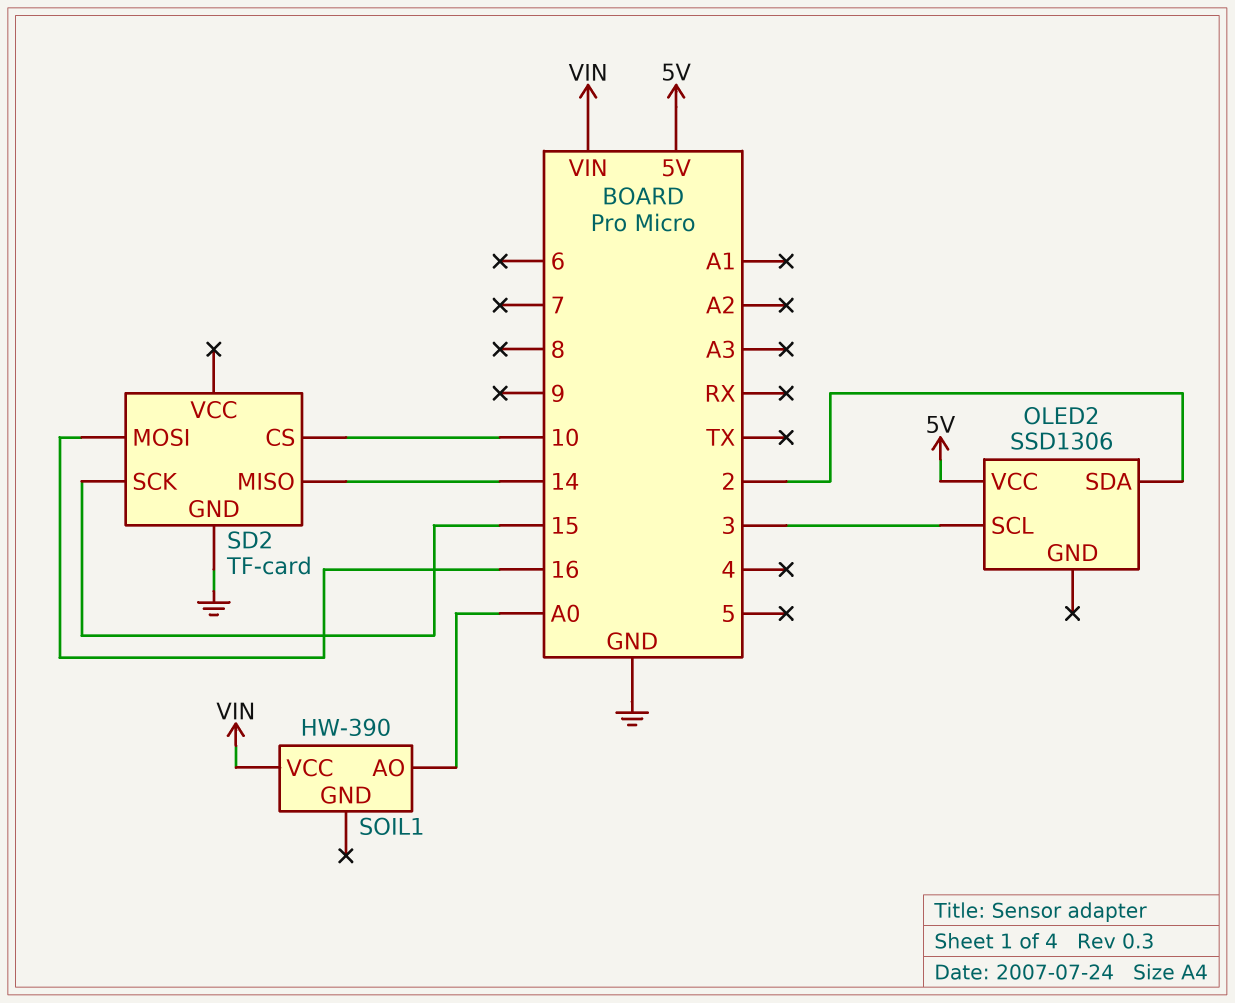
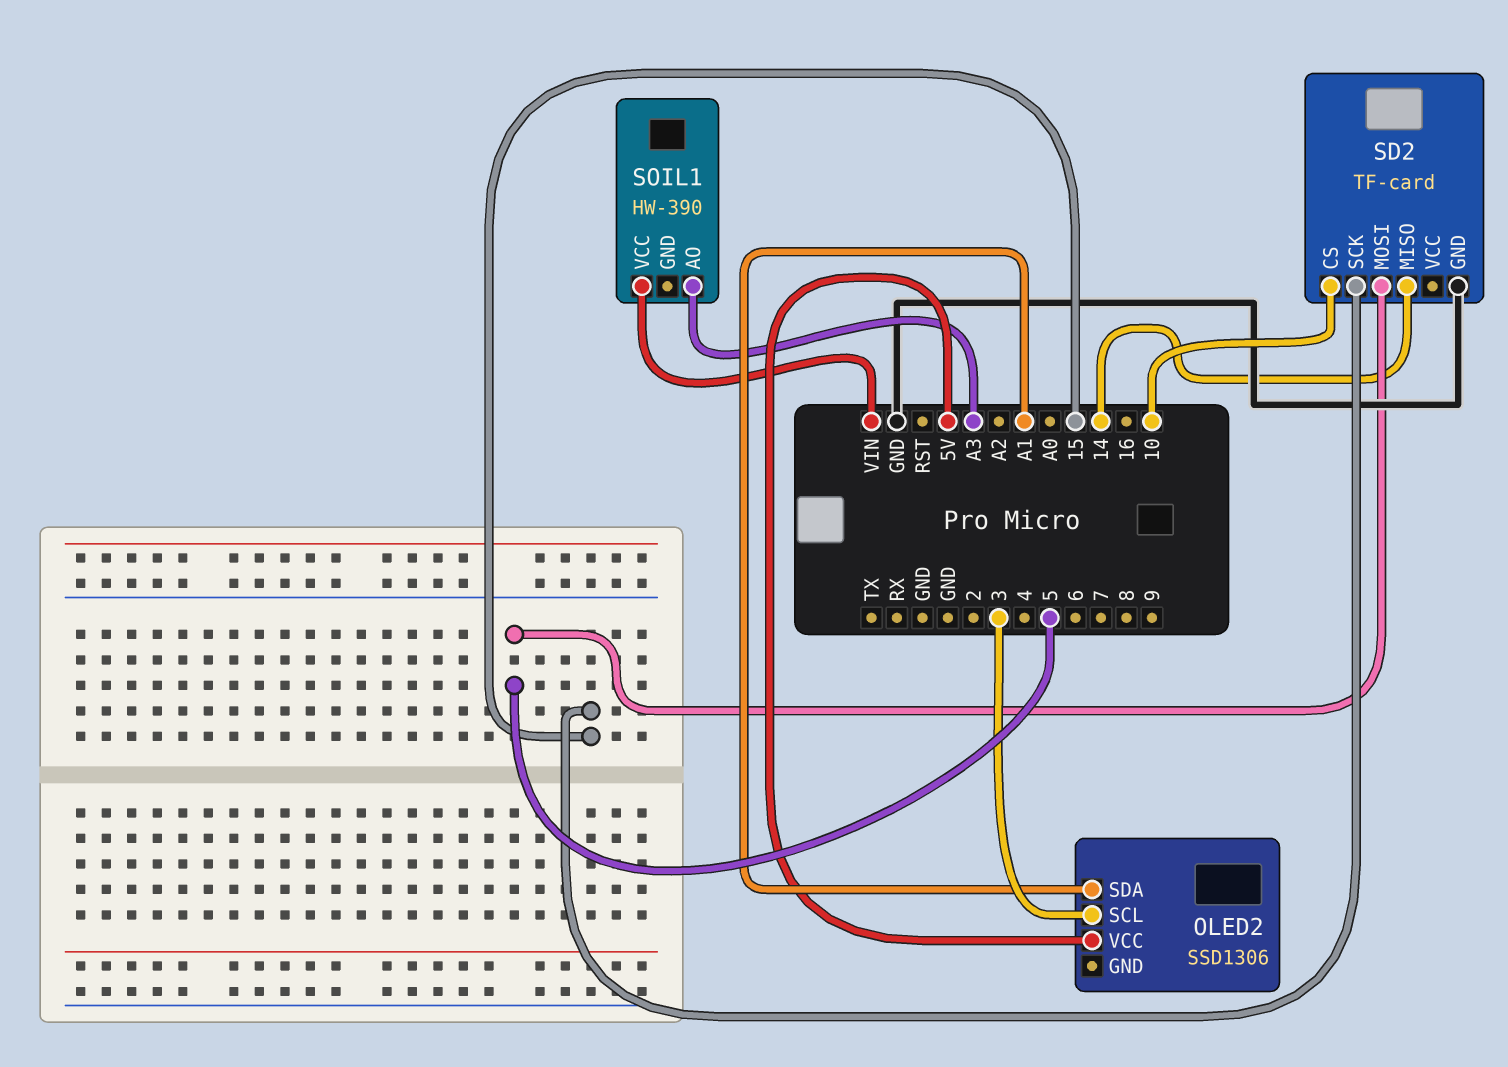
OLED2 pin SDA: 2 -> A1
SD2 pin MOSI: 16 -> 5
SOIL1 pin AO: A0 -> A3

